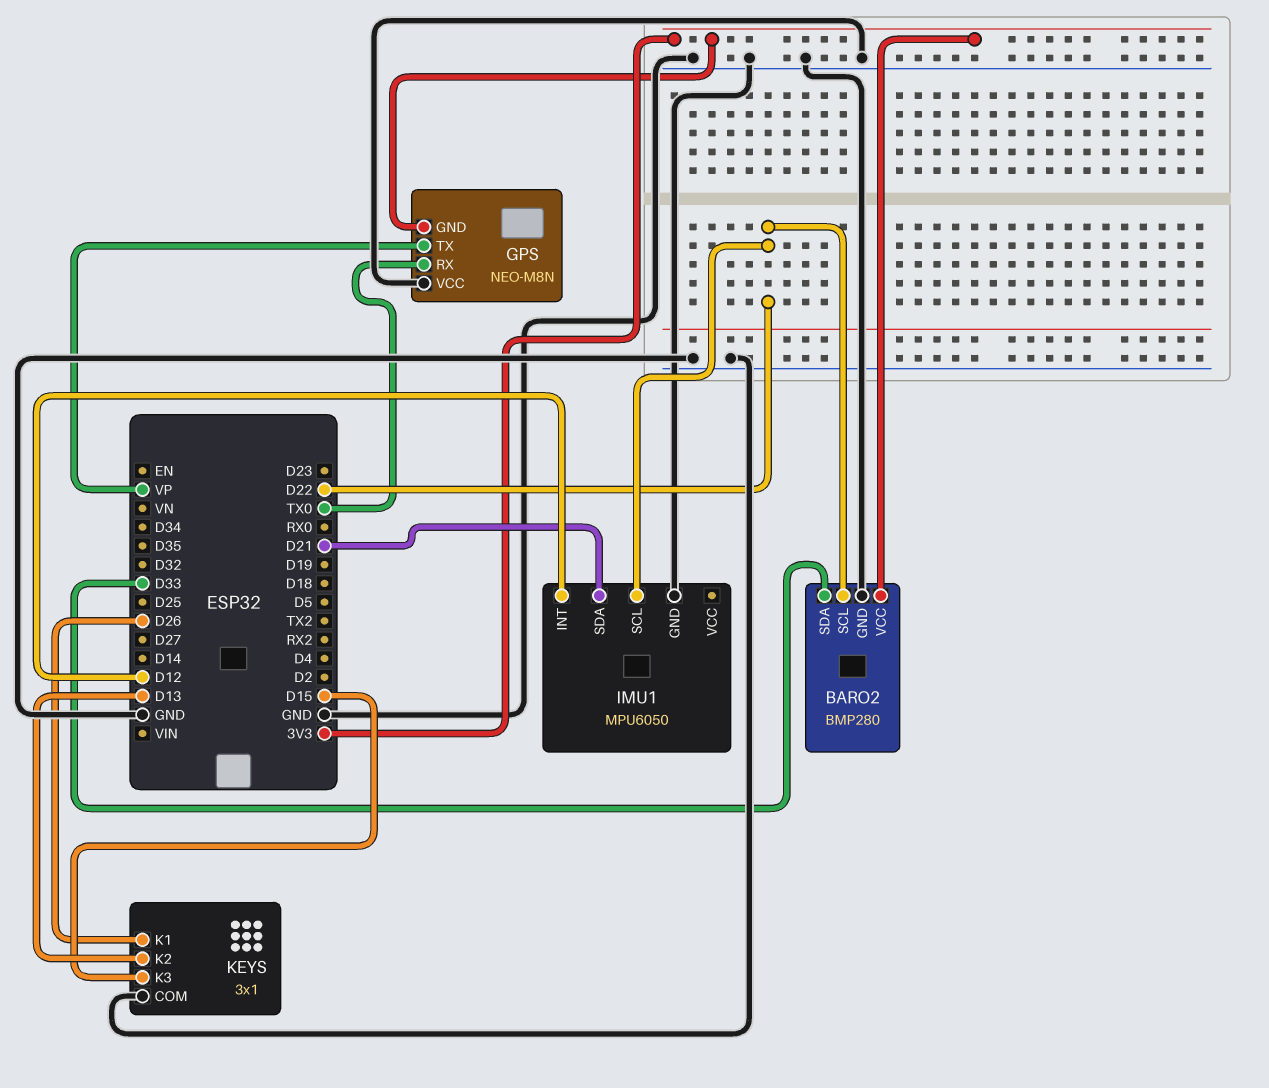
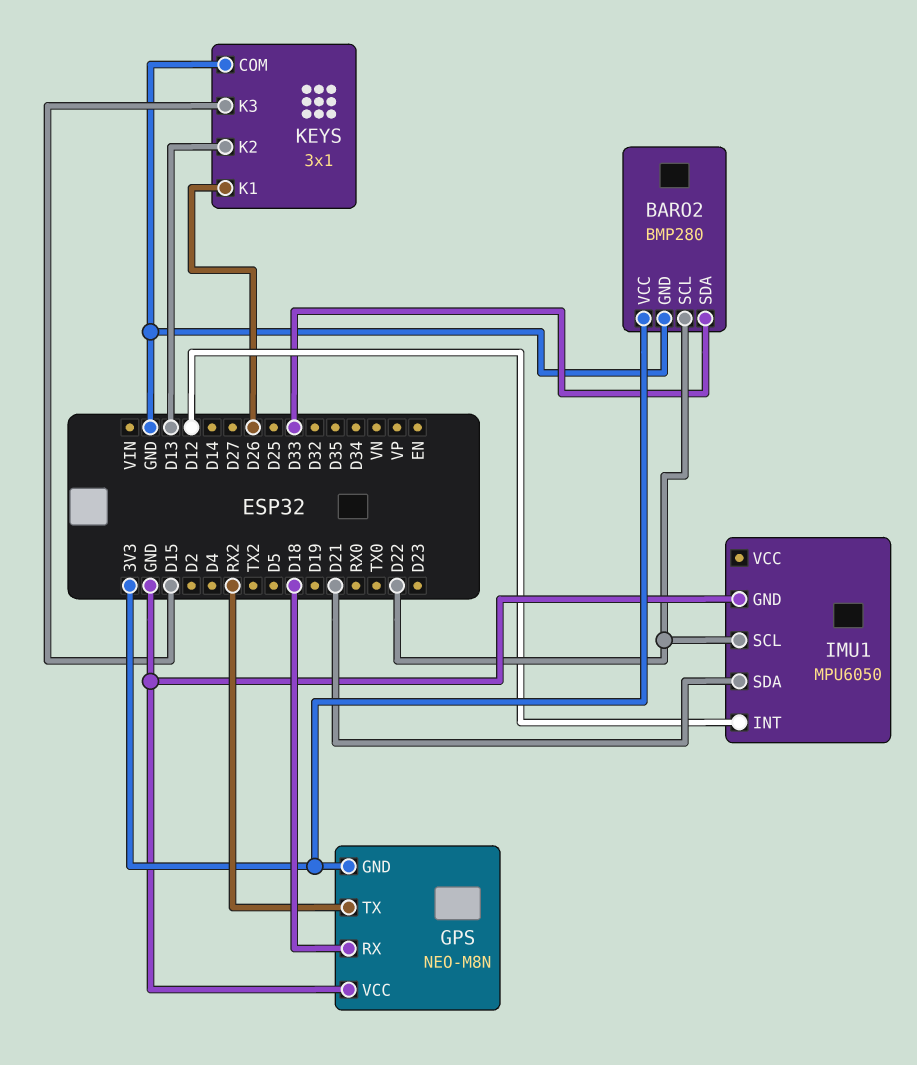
GPS pin RX: TX0 -> D18
GPS pin TX: VP -> RX2

